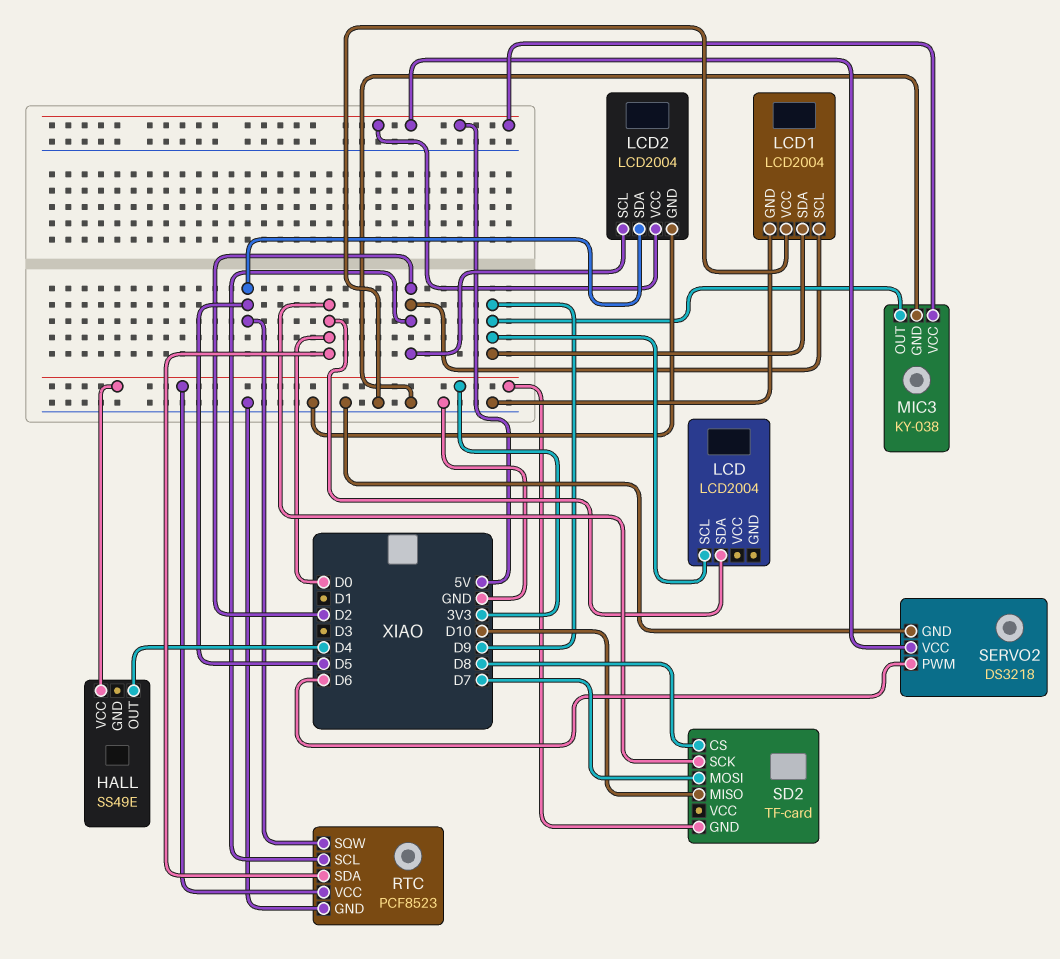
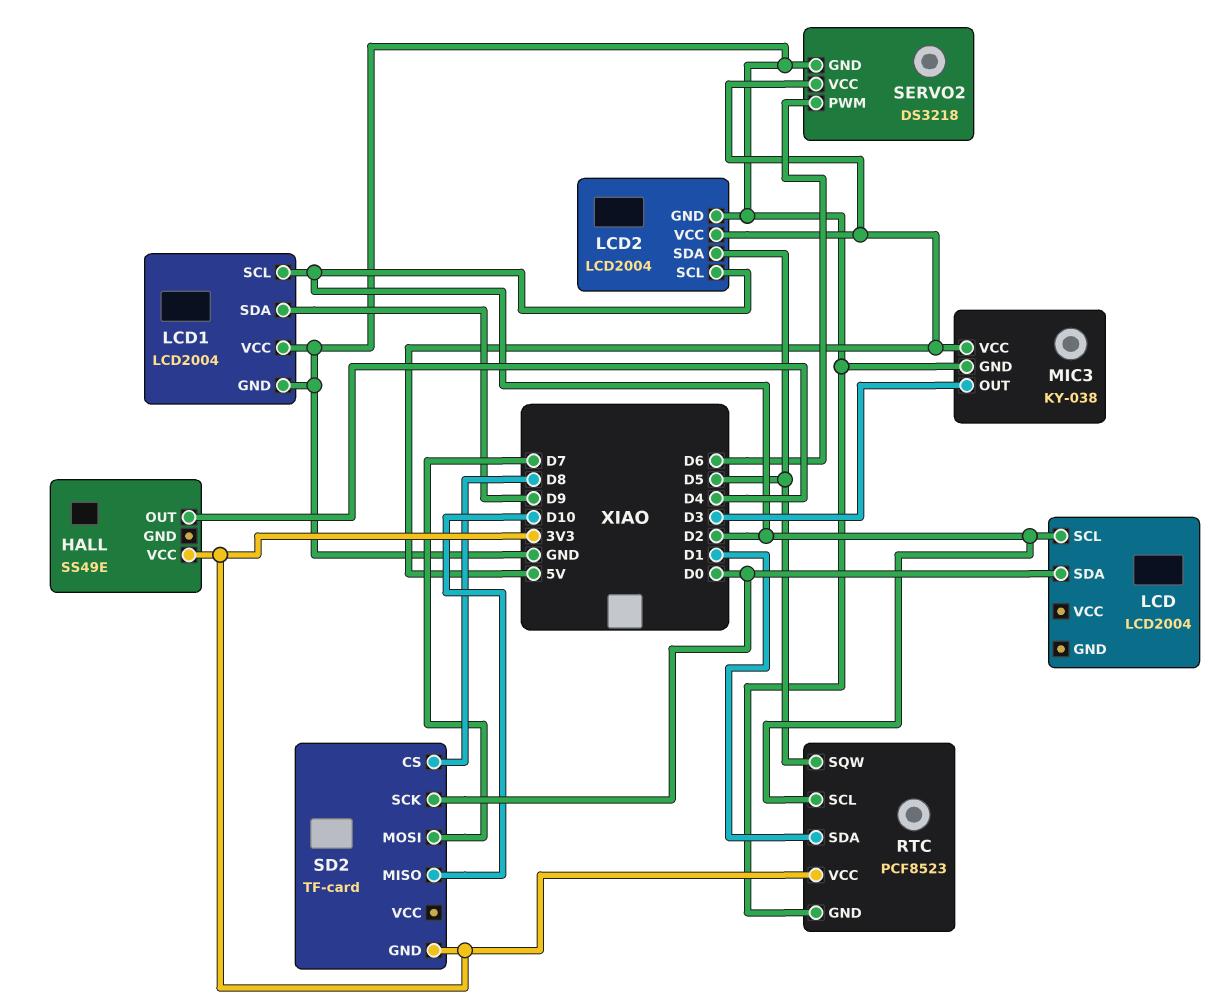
LCD pin SCL: D9 -> D2
MIC3 pin OUT: D9 -> D3
RTC pin SDA: D0 -> D1

